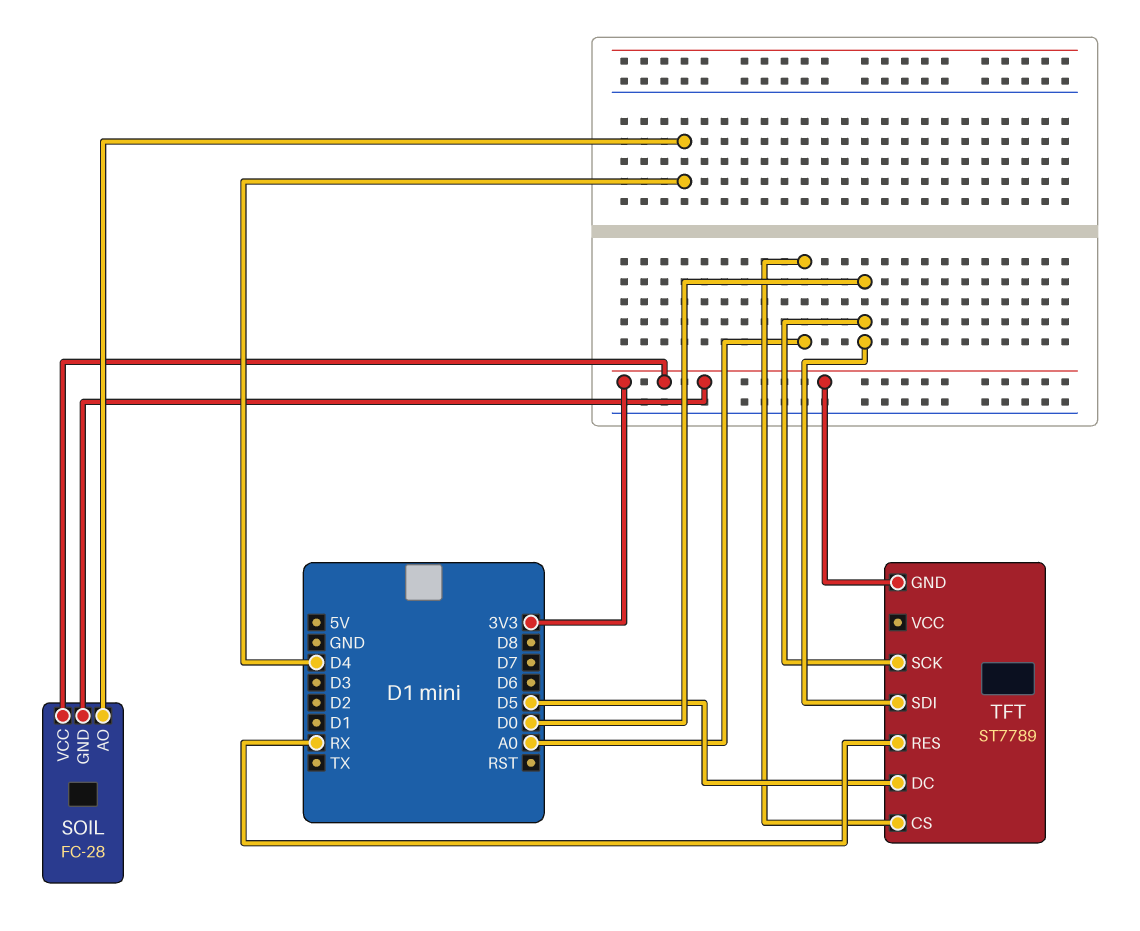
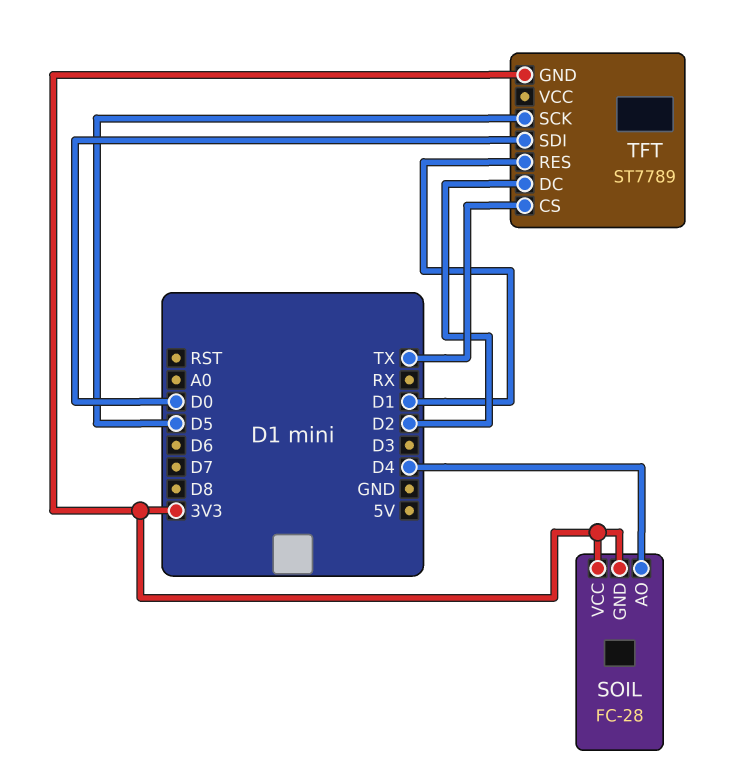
TFT pin CS: A0 -> TX
TFT pin DC: D5 -> D2
TFT pin RES: RX -> D1
TFT pin SCK: D0 -> D5

